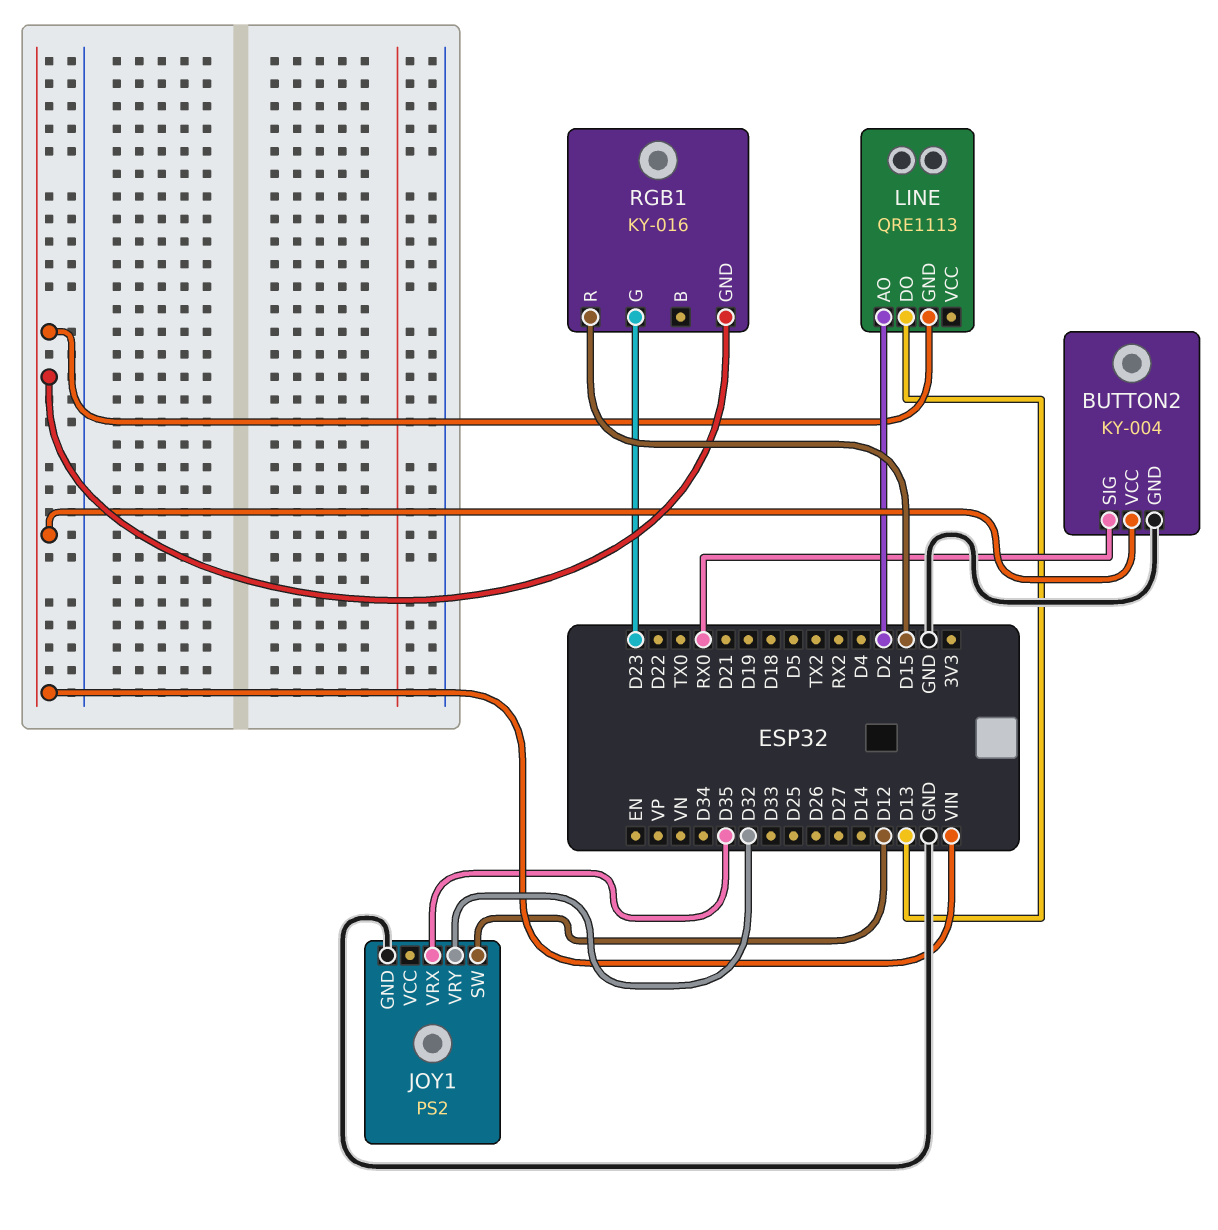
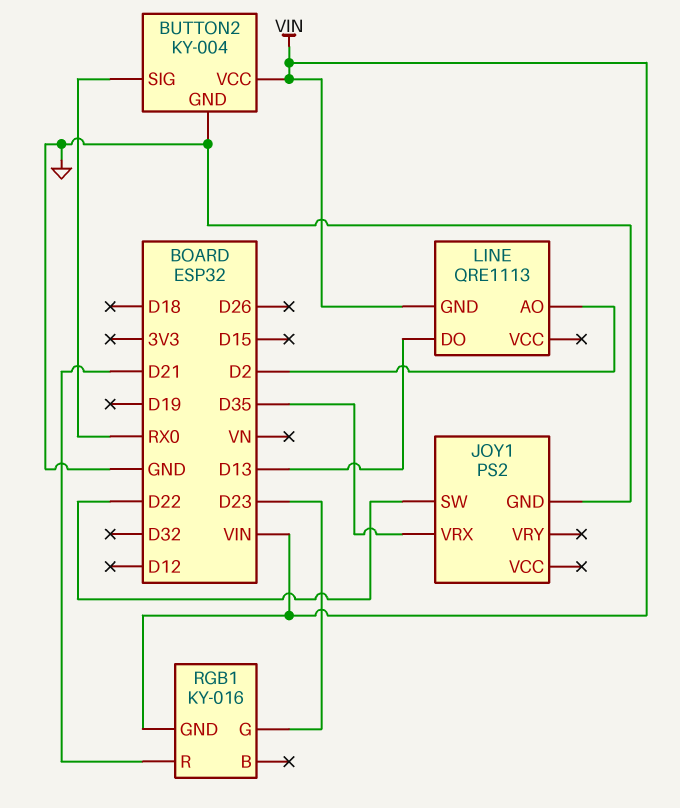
JOY1 pin SW: D12 -> D22
JOY1 pin VRY: D32 -> none
RGB1 pin R: D15 -> D21

